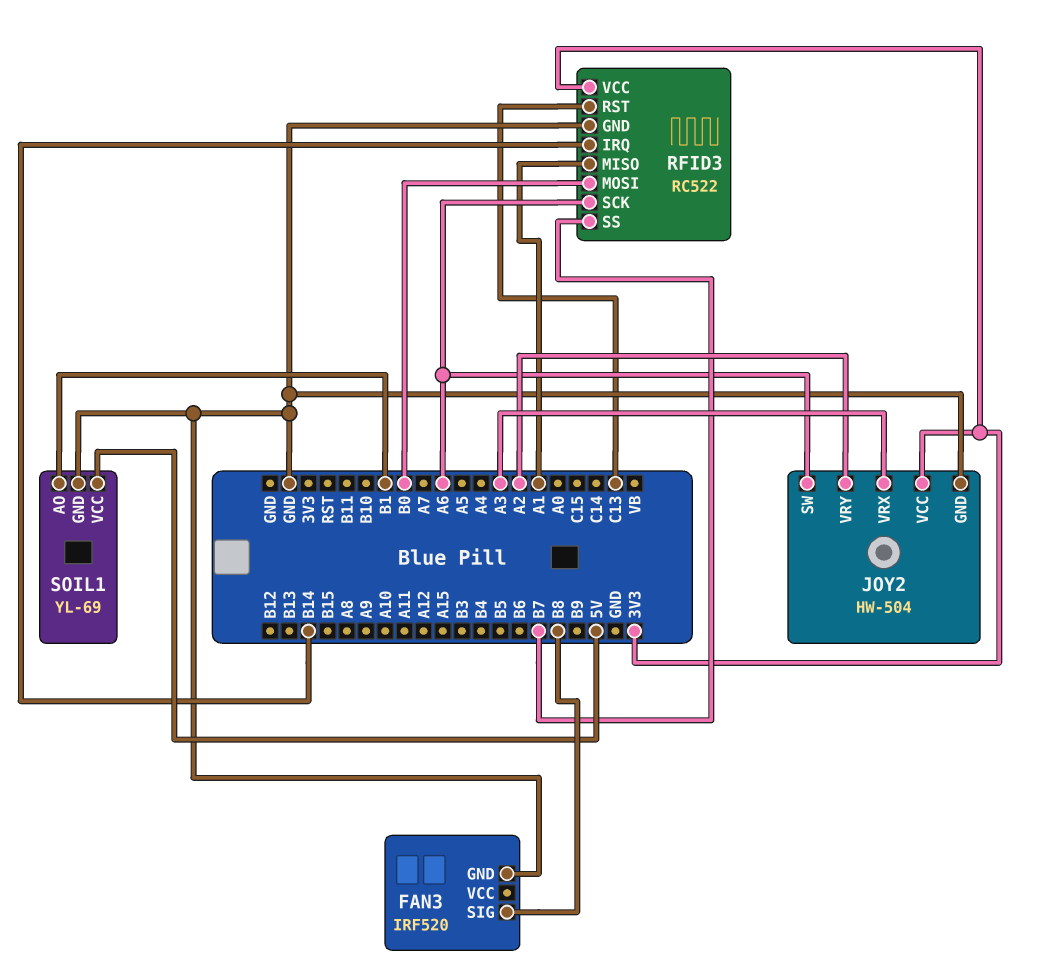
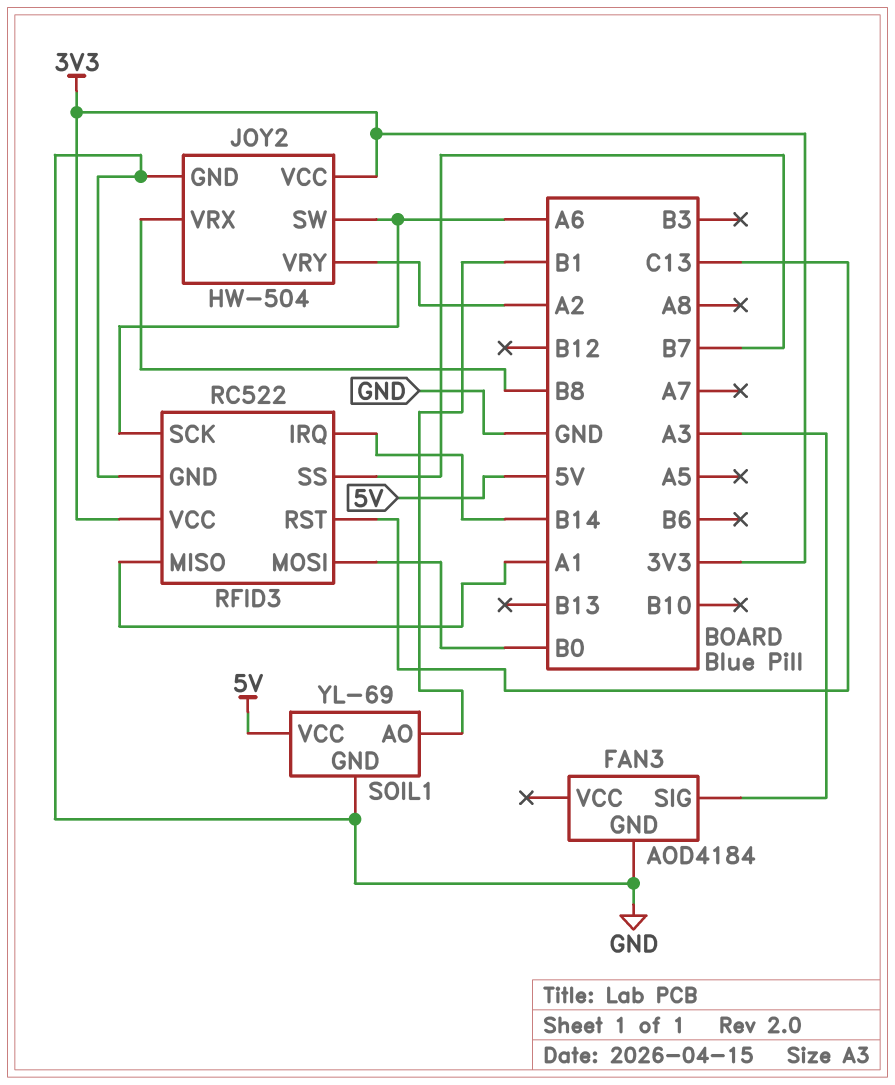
FAN3: IRF520 -> AOD4184
FAN3 pin SIG: B8 -> A3
JOY2 pin VRX: A3 -> B8

